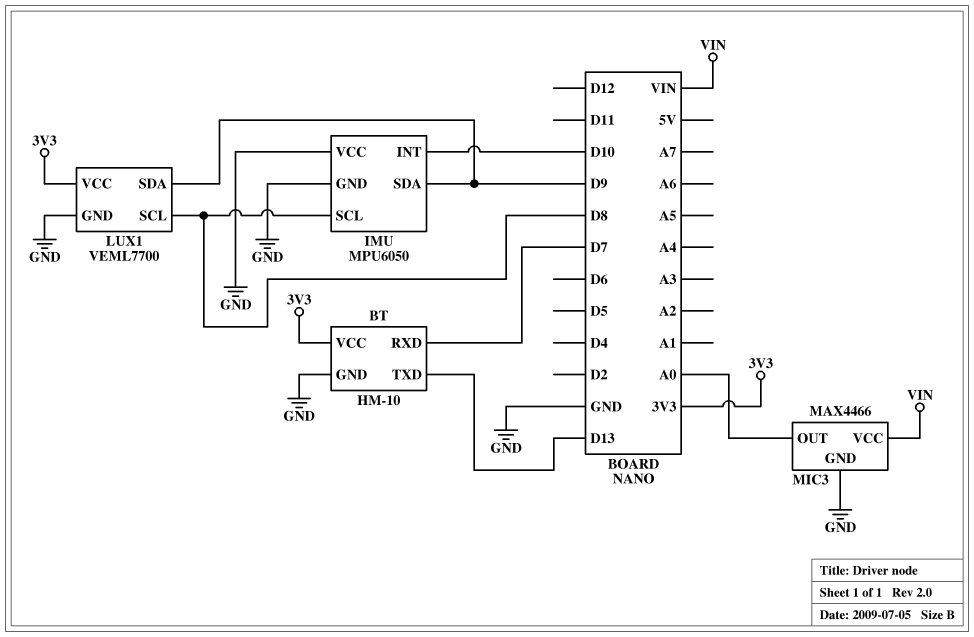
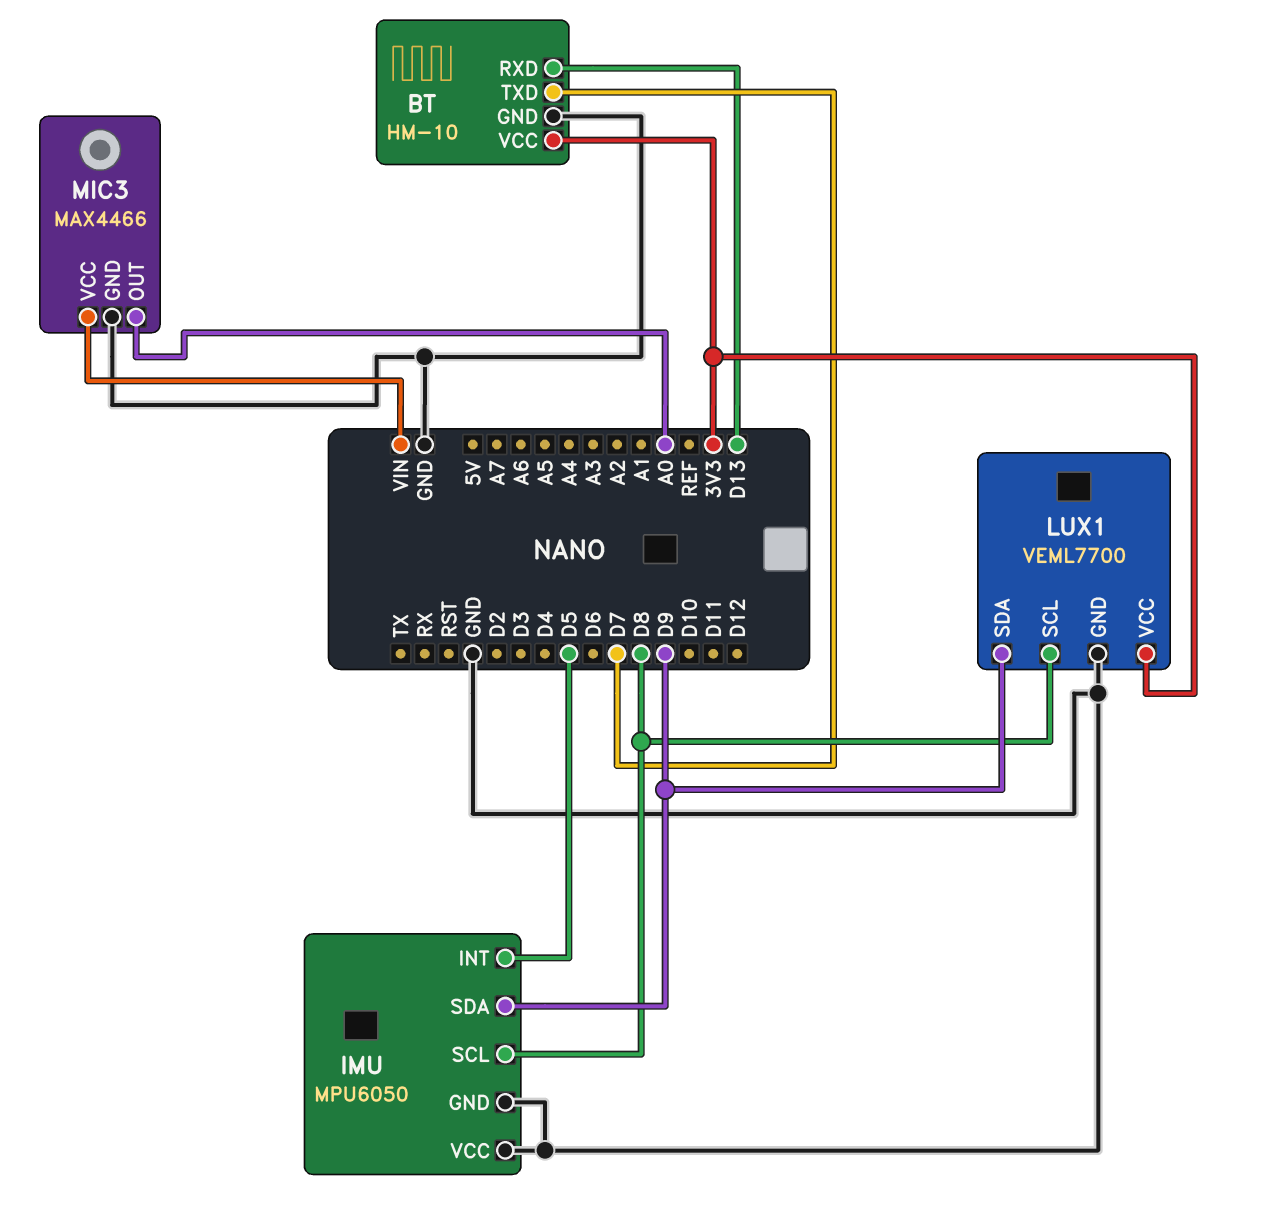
BT pin RXD: D7 -> D13
BT pin TXD: D13 -> D7
IMU pin INT: D10 -> D5

